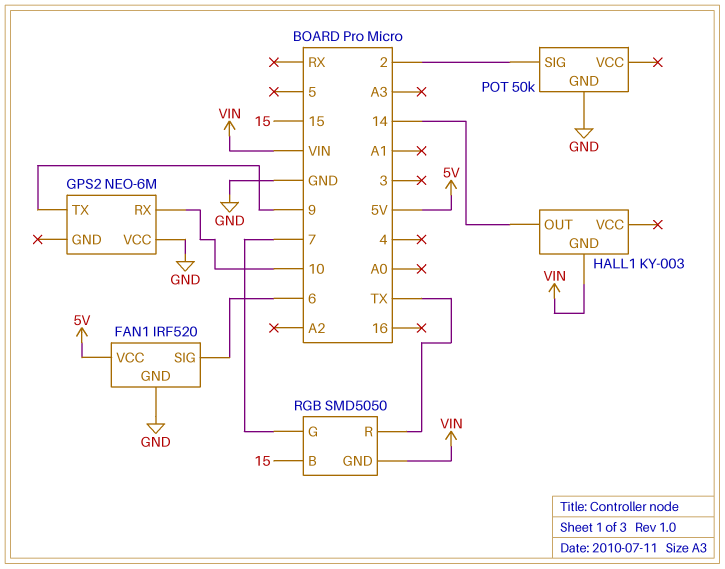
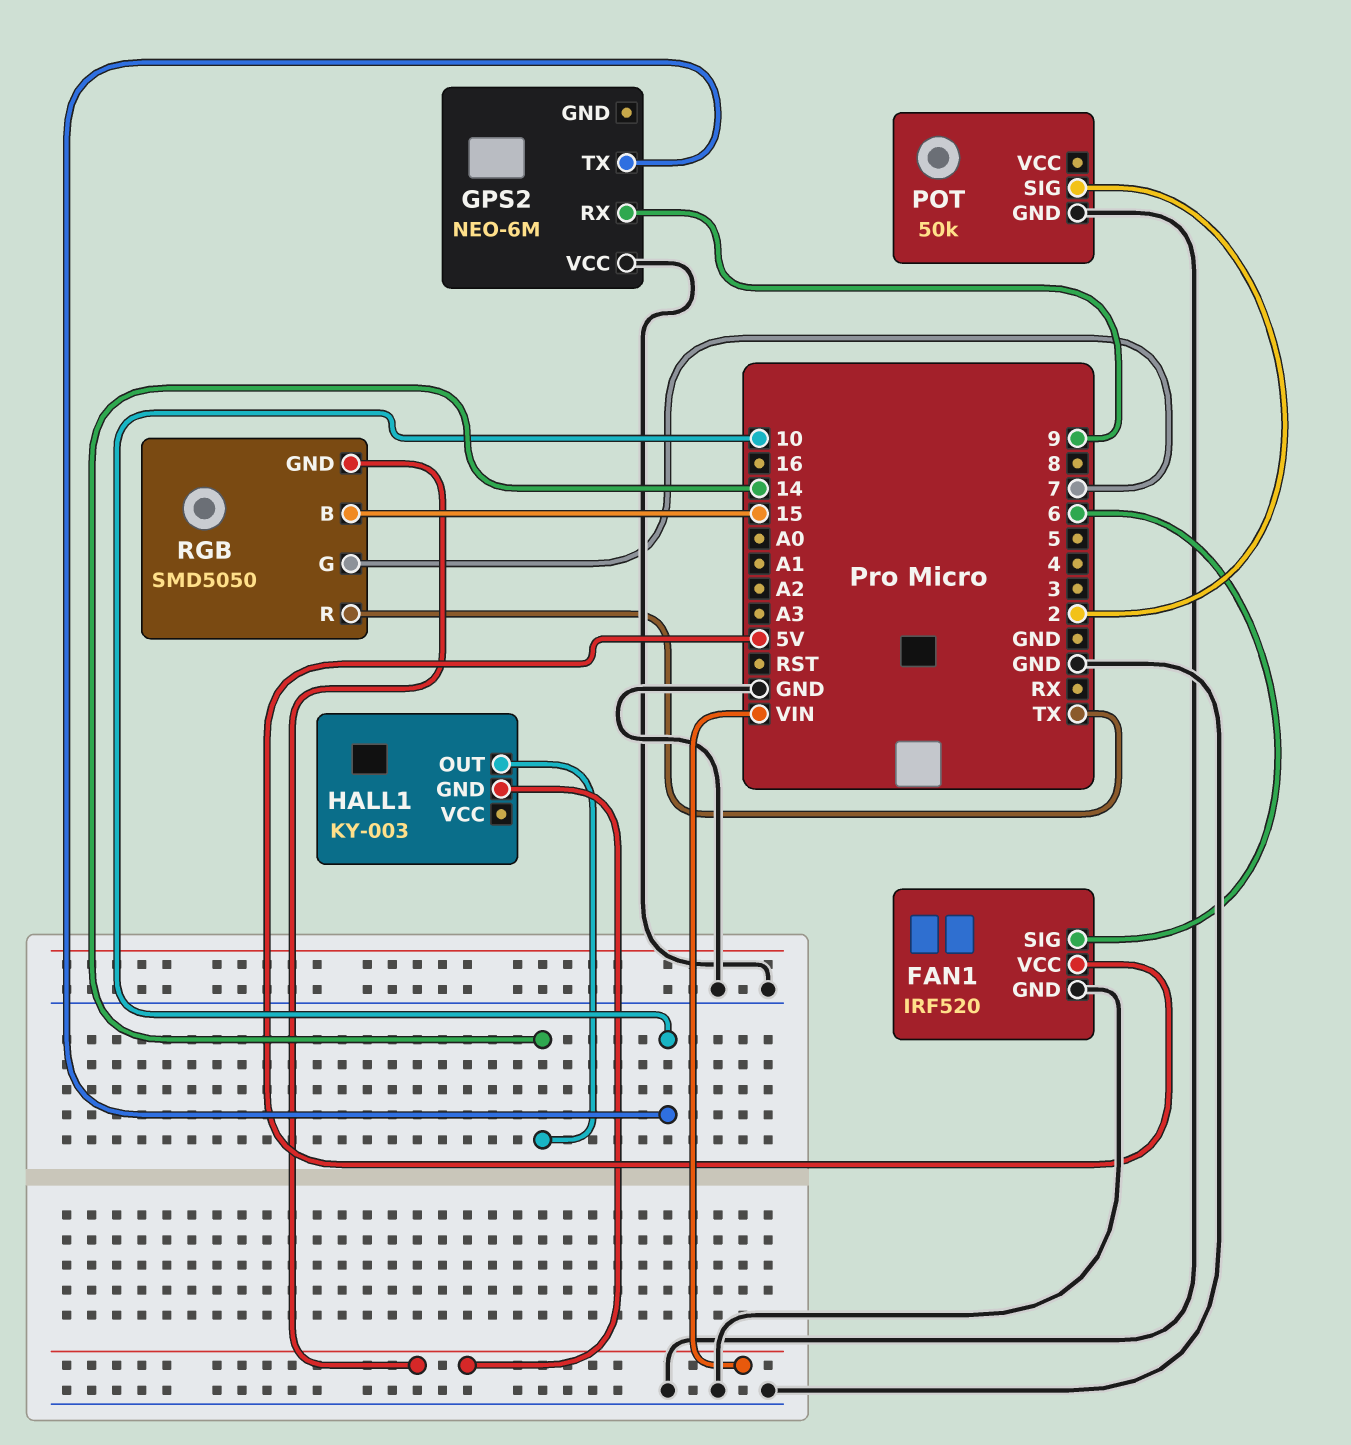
GPS2 pin RX: 10 -> 9
GPS2 pin TX: 9 -> 10

